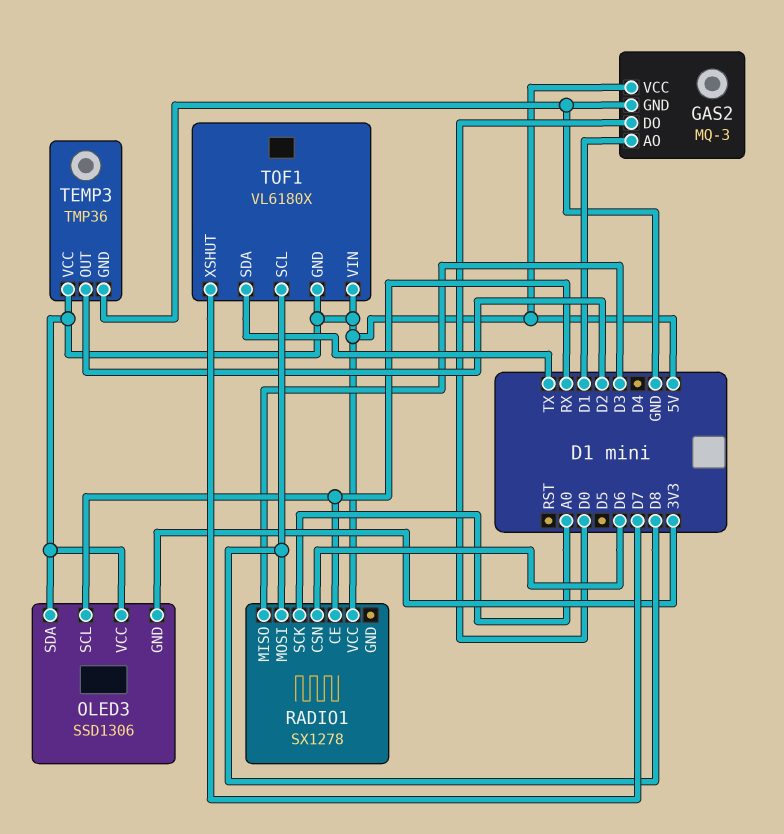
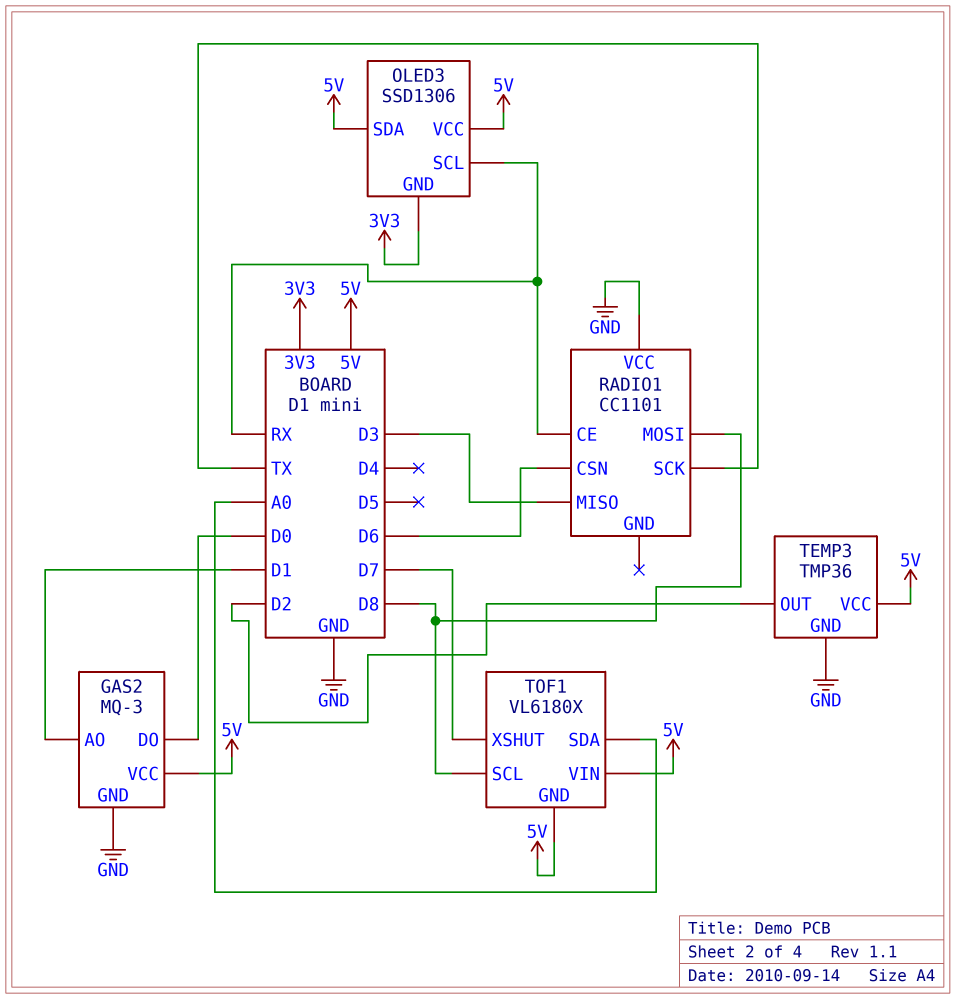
RADIO1: SX1278 -> CC1101
RADIO1 pin SCK: A0 -> TX
RADIO1 pin VCC: 5V -> GND
TOF1 pin SDA: TX -> A0

